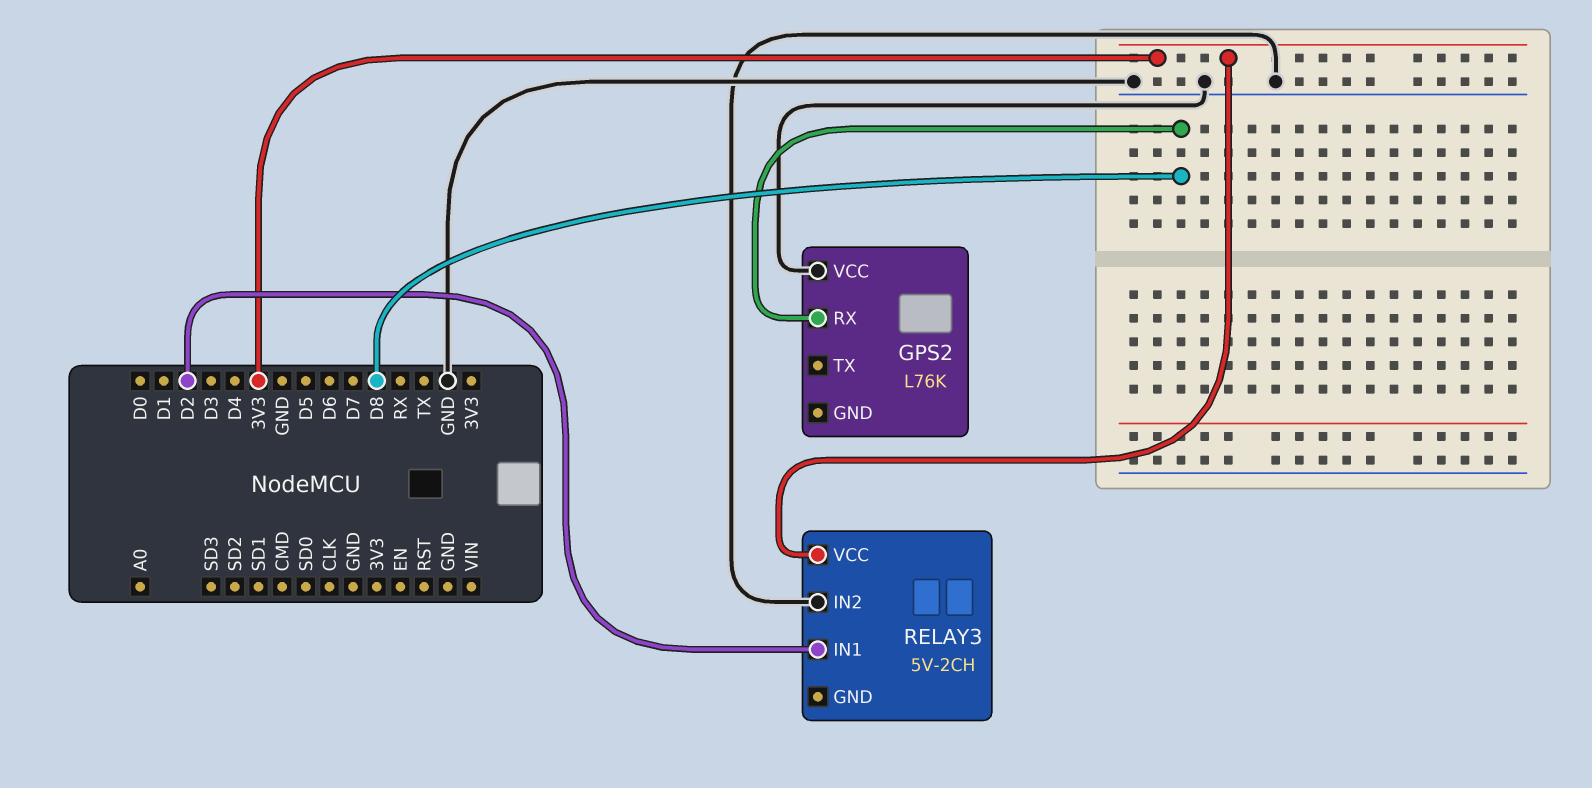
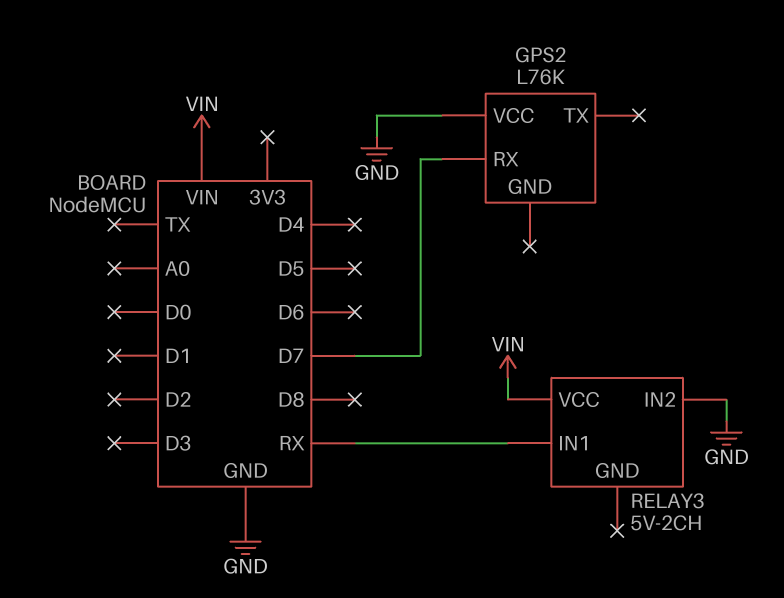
GPS2 pin RX: D8 -> D7
RELAY3 pin IN1: D2 -> RX
RELAY3 pin VCC: 3V3 -> VIN

